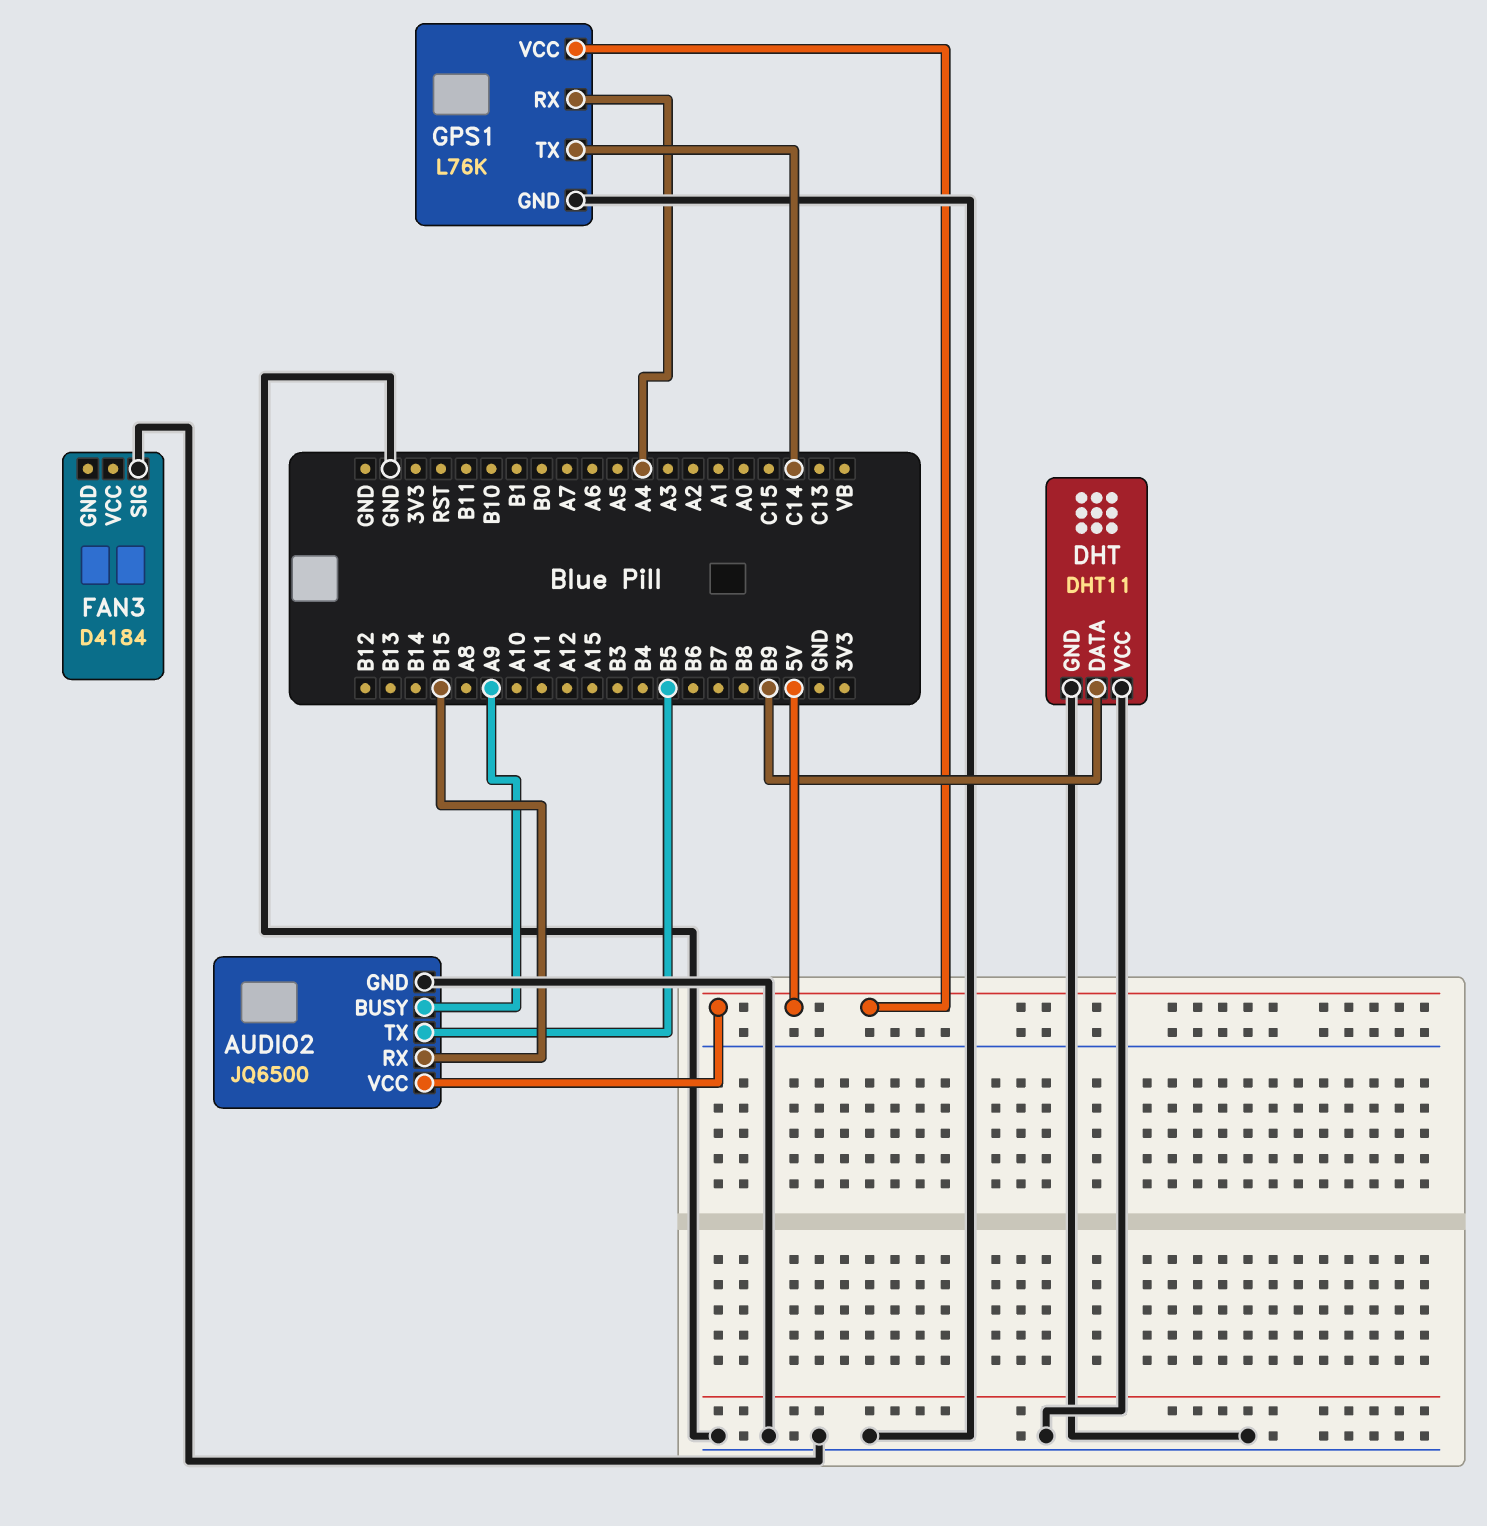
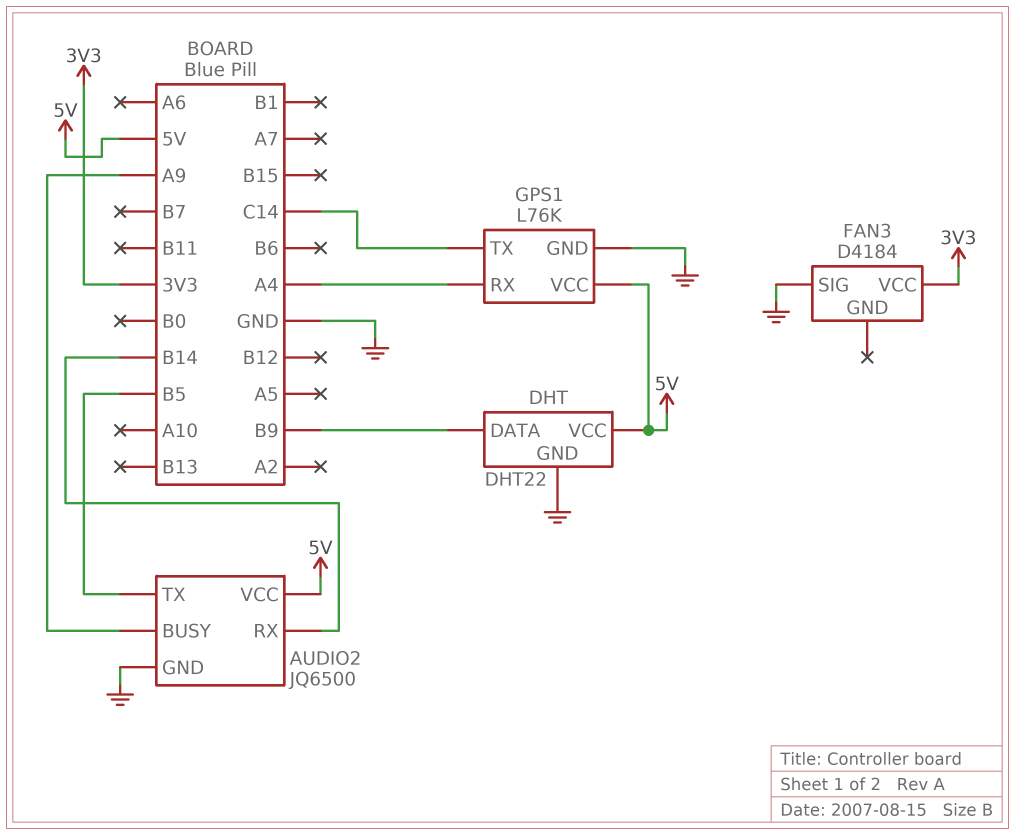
AUDIO2 pin RX: B15 -> B14
DHT: DHT11 -> DHT22
DHT pin VCC: GND -> 5V
FAN3 pin VCC: none -> 3V3

